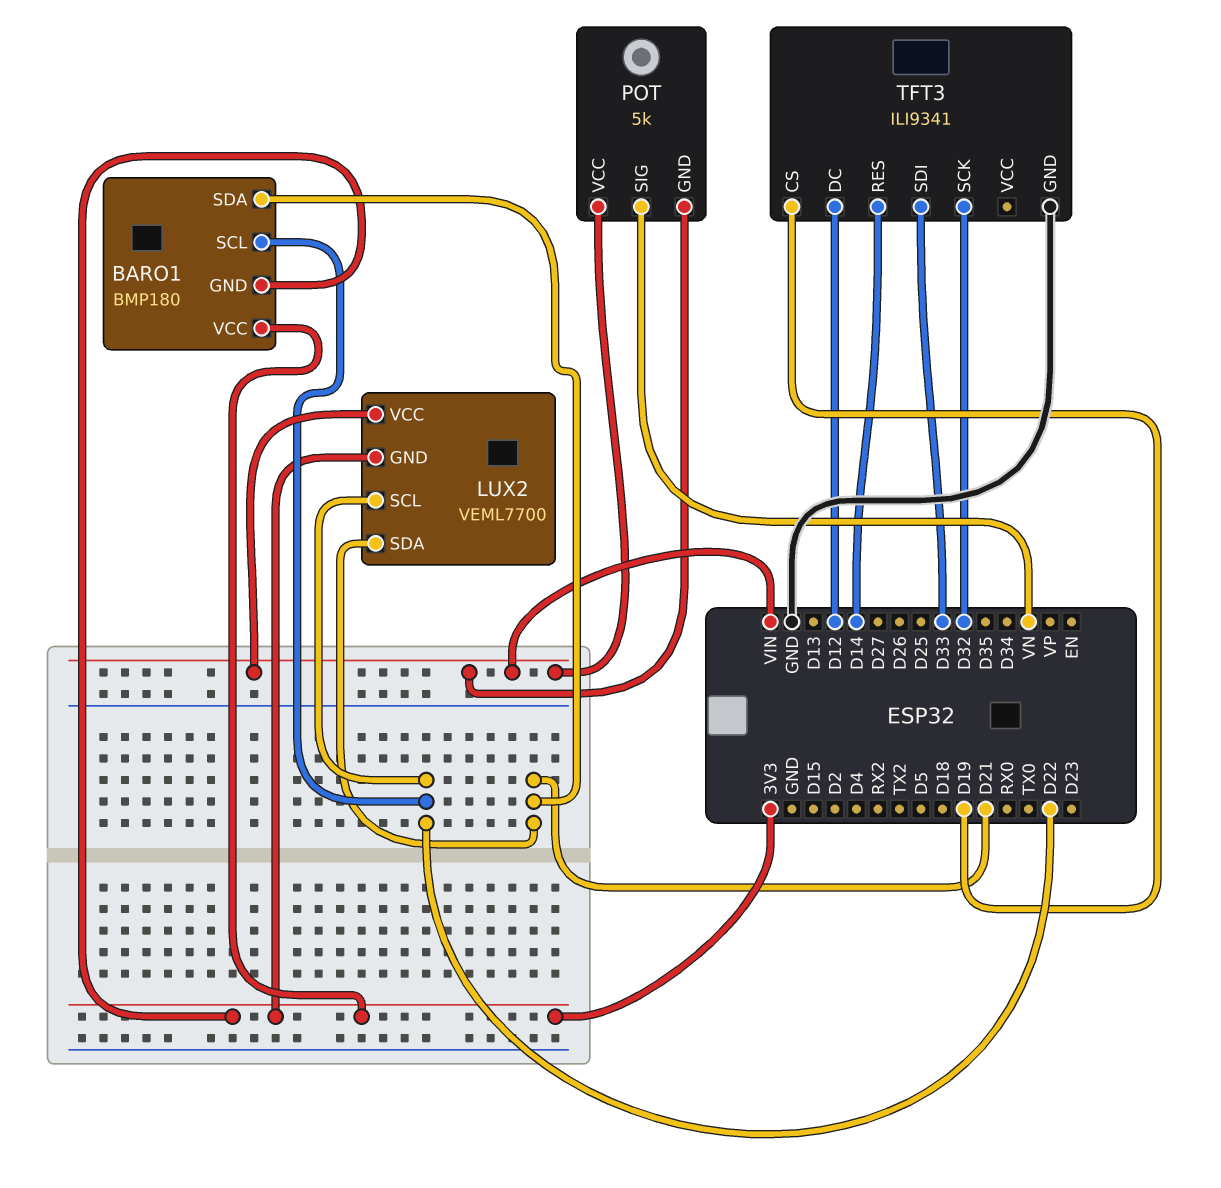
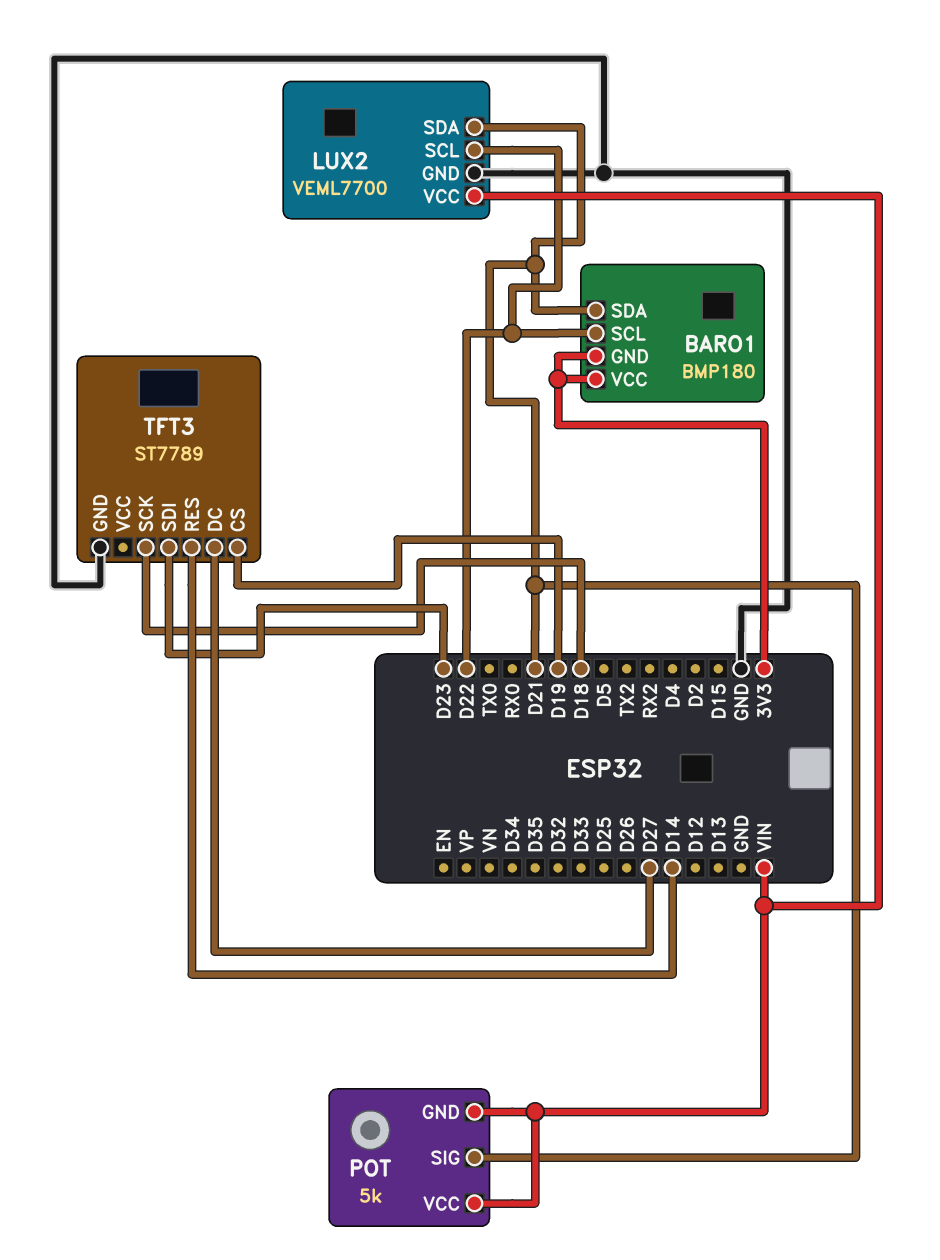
LUX2 pin GND: 3V3 -> GND
POT pin SIG: VN -> D21
TFT3: ILI9341 -> ST7789
TFT3 pin DC: D12 -> D27
TFT3 pin SCK: D32 -> D18
TFT3 pin SDI: D33 -> D23

